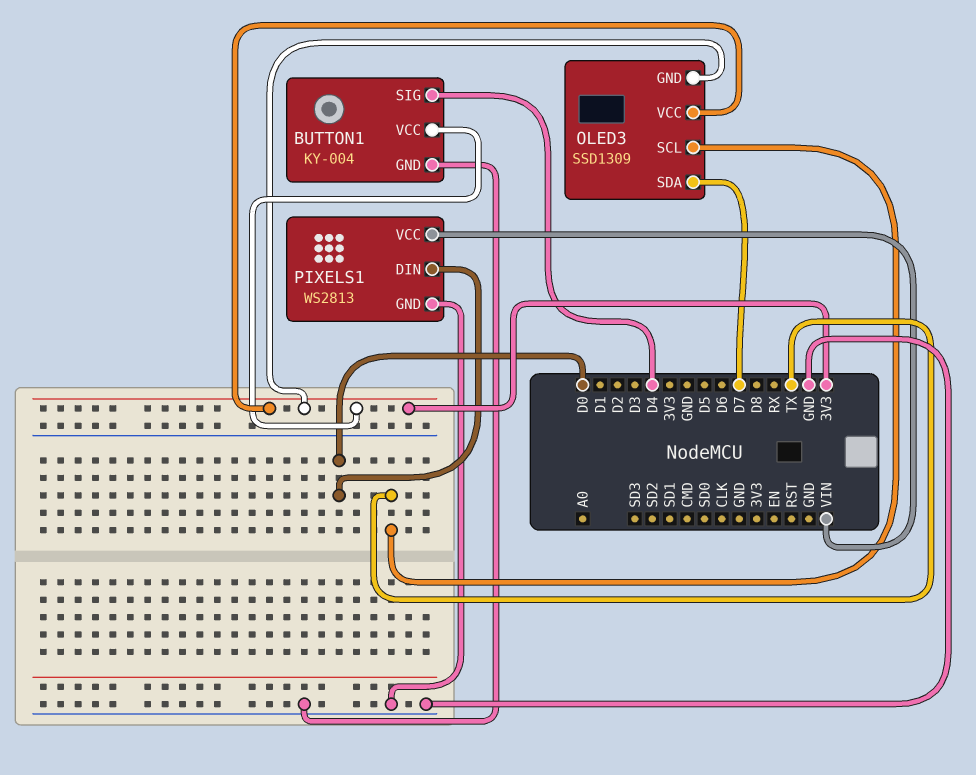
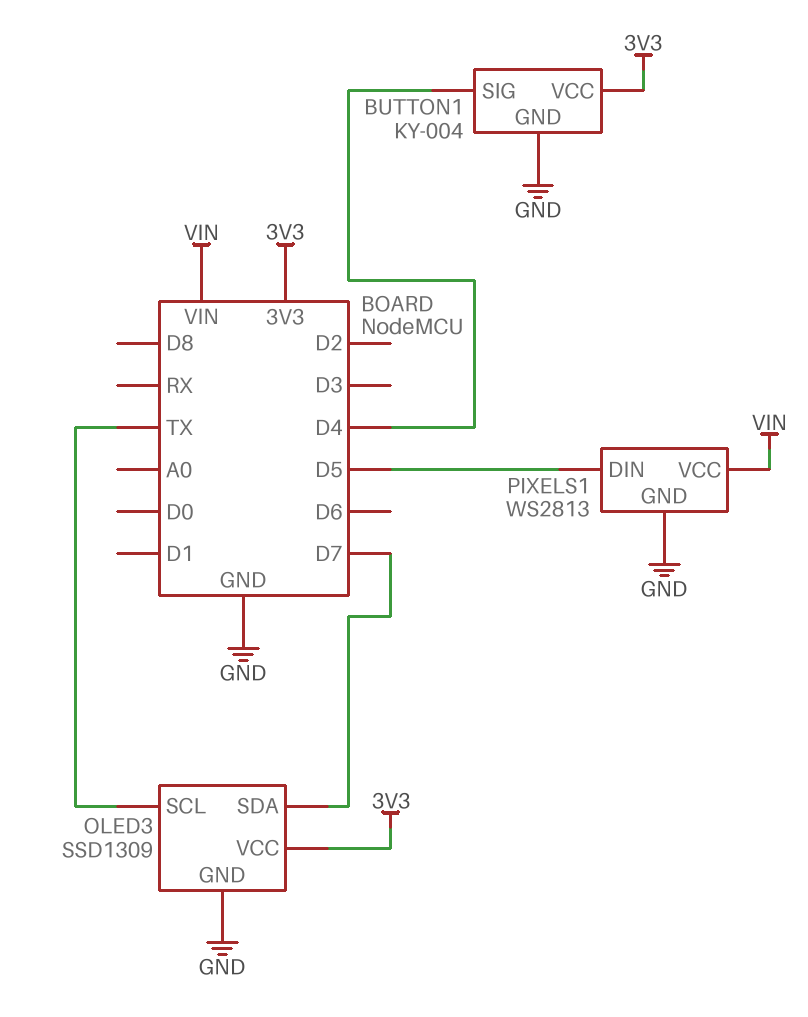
OLED3 pin GND: 3V3 -> GND
PIXELS1 pin DIN: D0 -> D5

